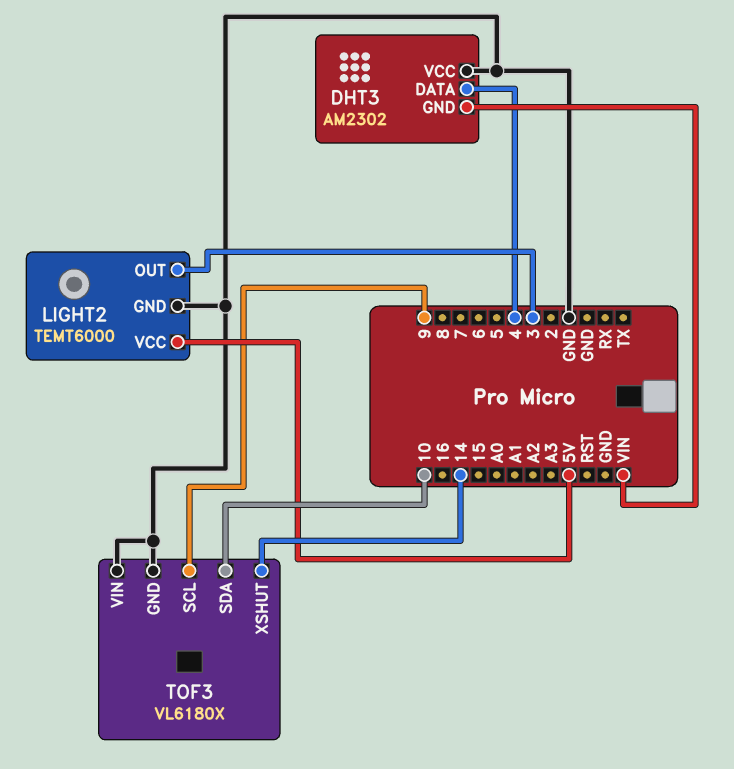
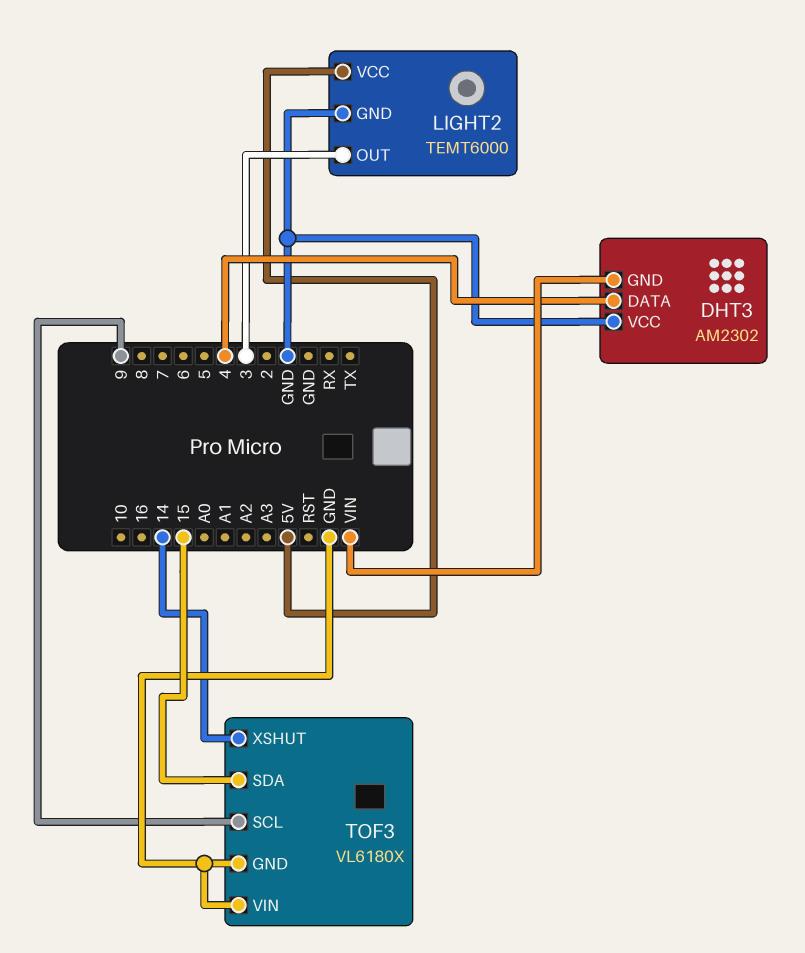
TOF3 pin SDA: 10 -> 15

